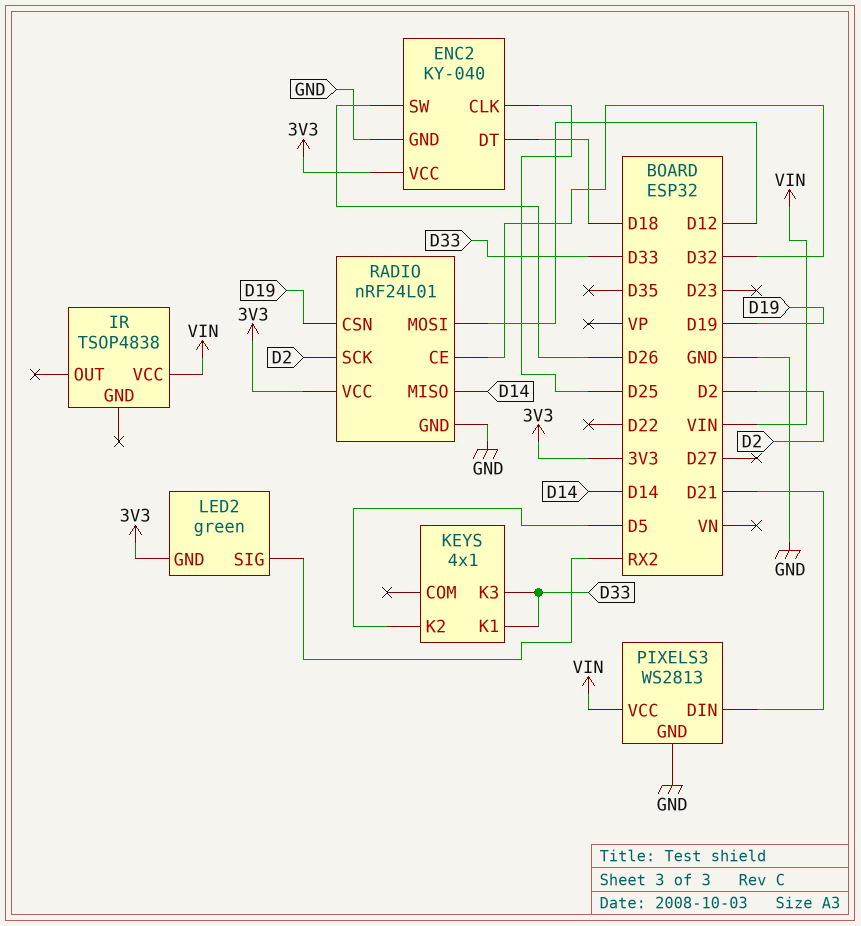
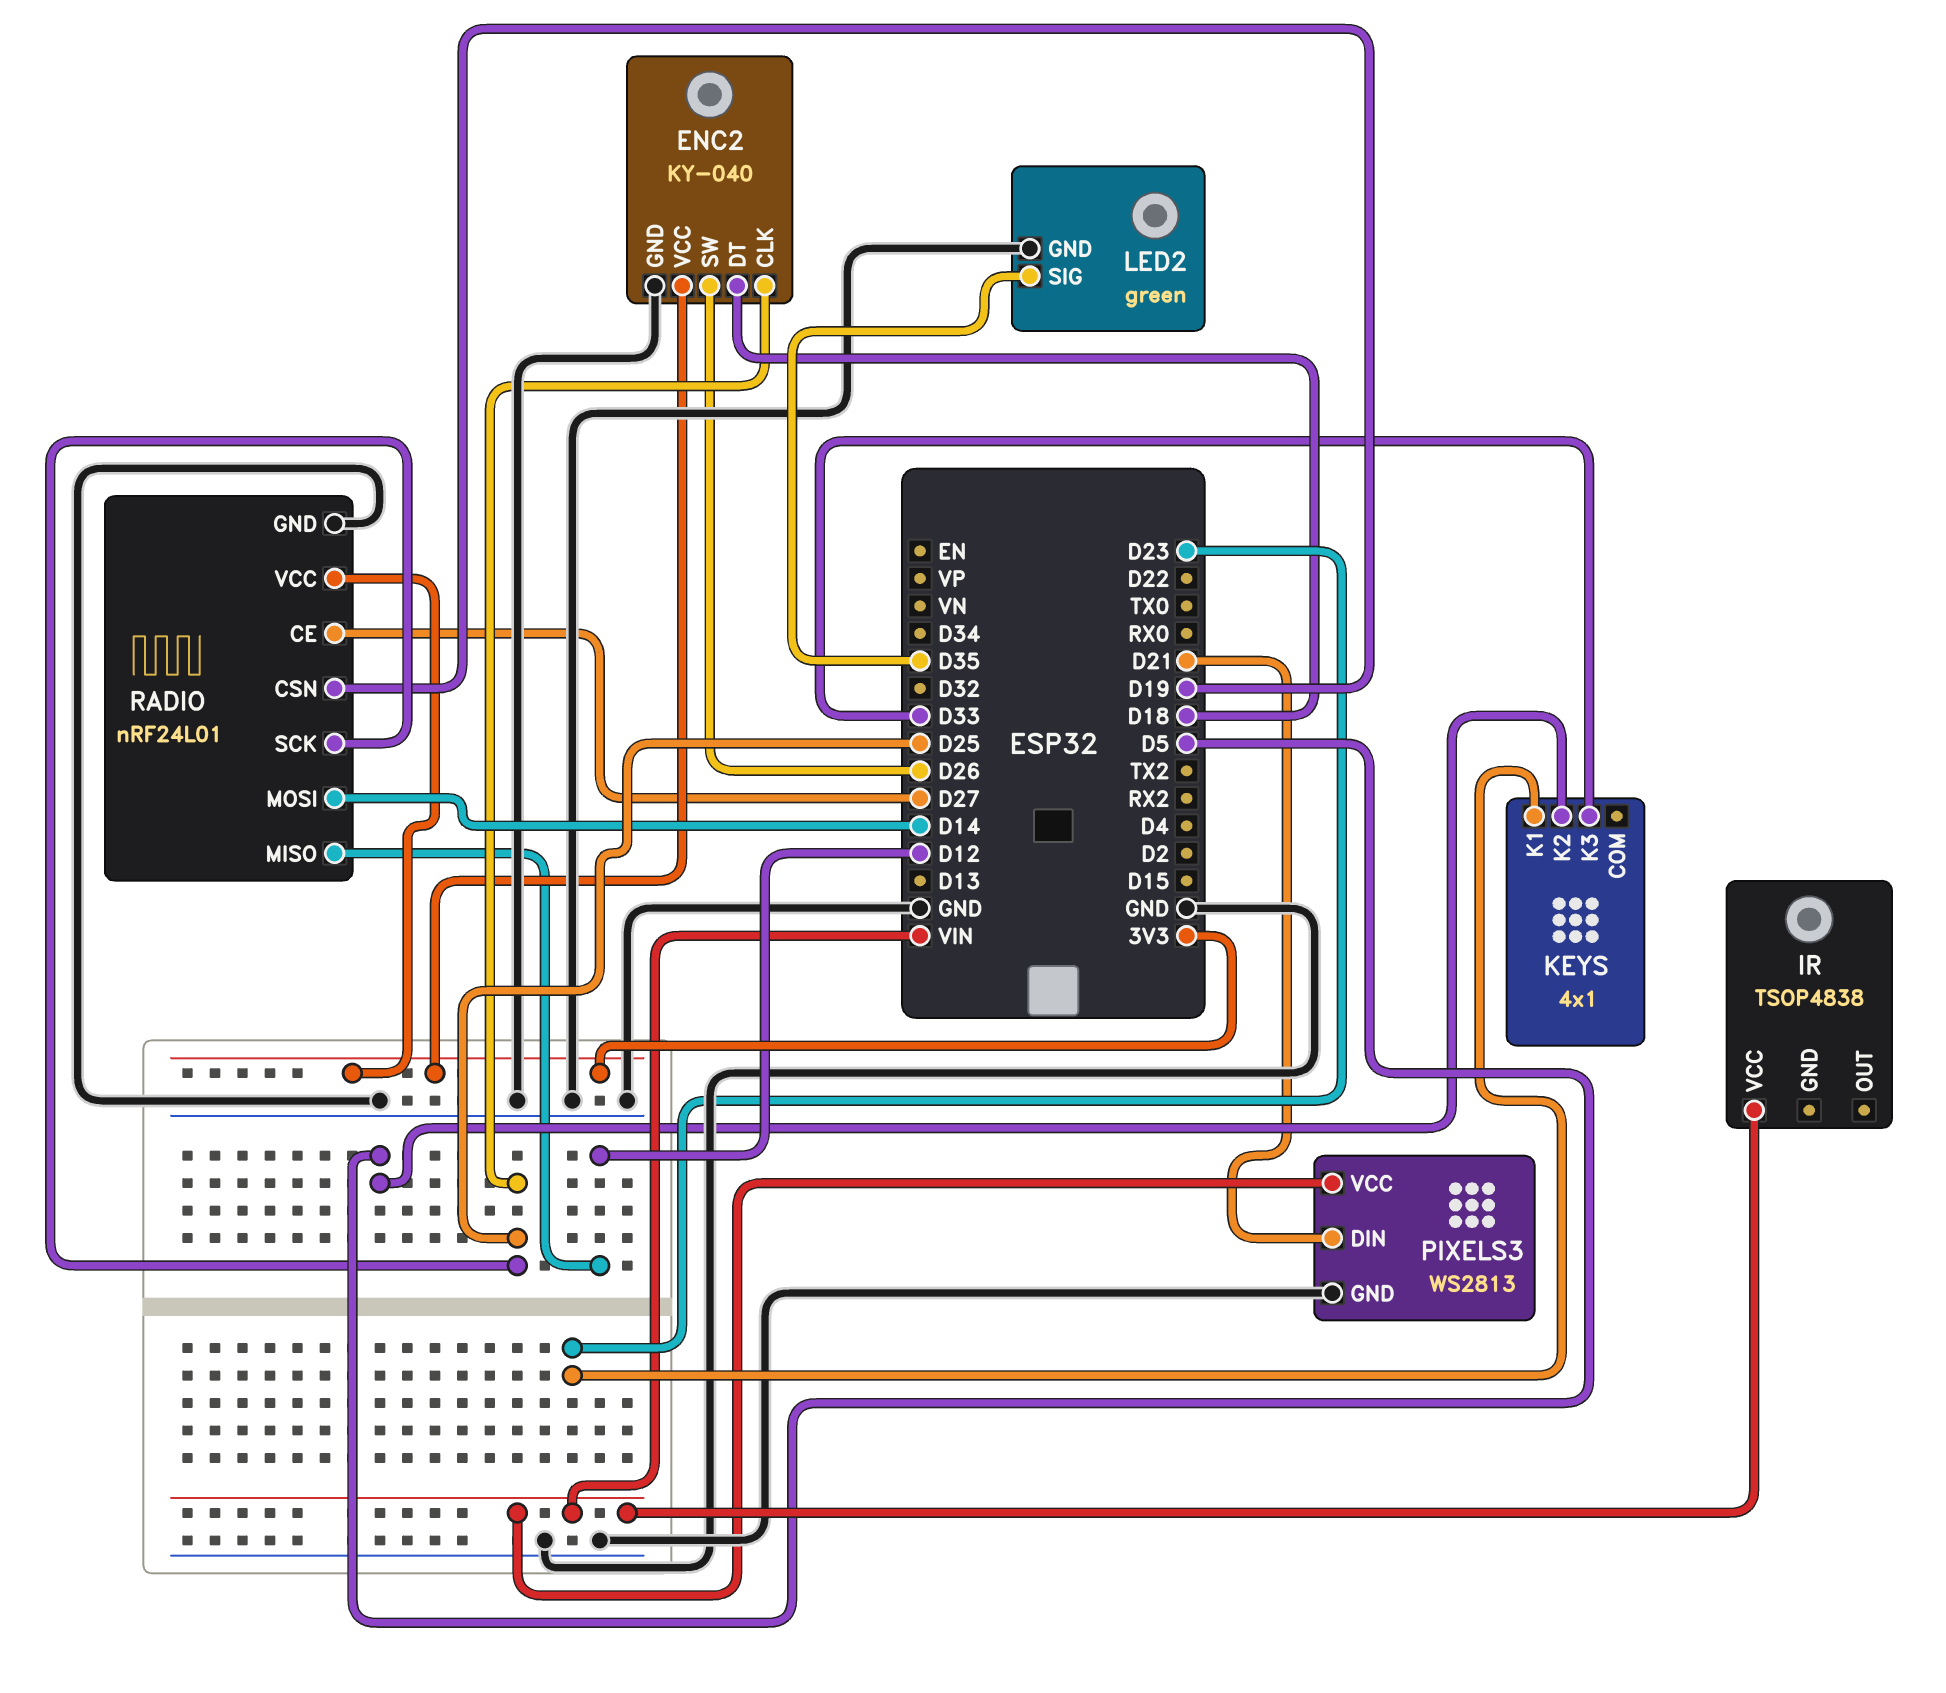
KEYS pin K1: D33 -> D23
LED2 pin GND: 3V3 -> GND
LED2 pin SIG: RX2 -> D35
RADIO pin CE: D32 -> D27
RADIO pin MISO: D14 -> D12
RADIO pin MOSI: D12 -> D14
RADIO pin SCK: D2 -> D25

